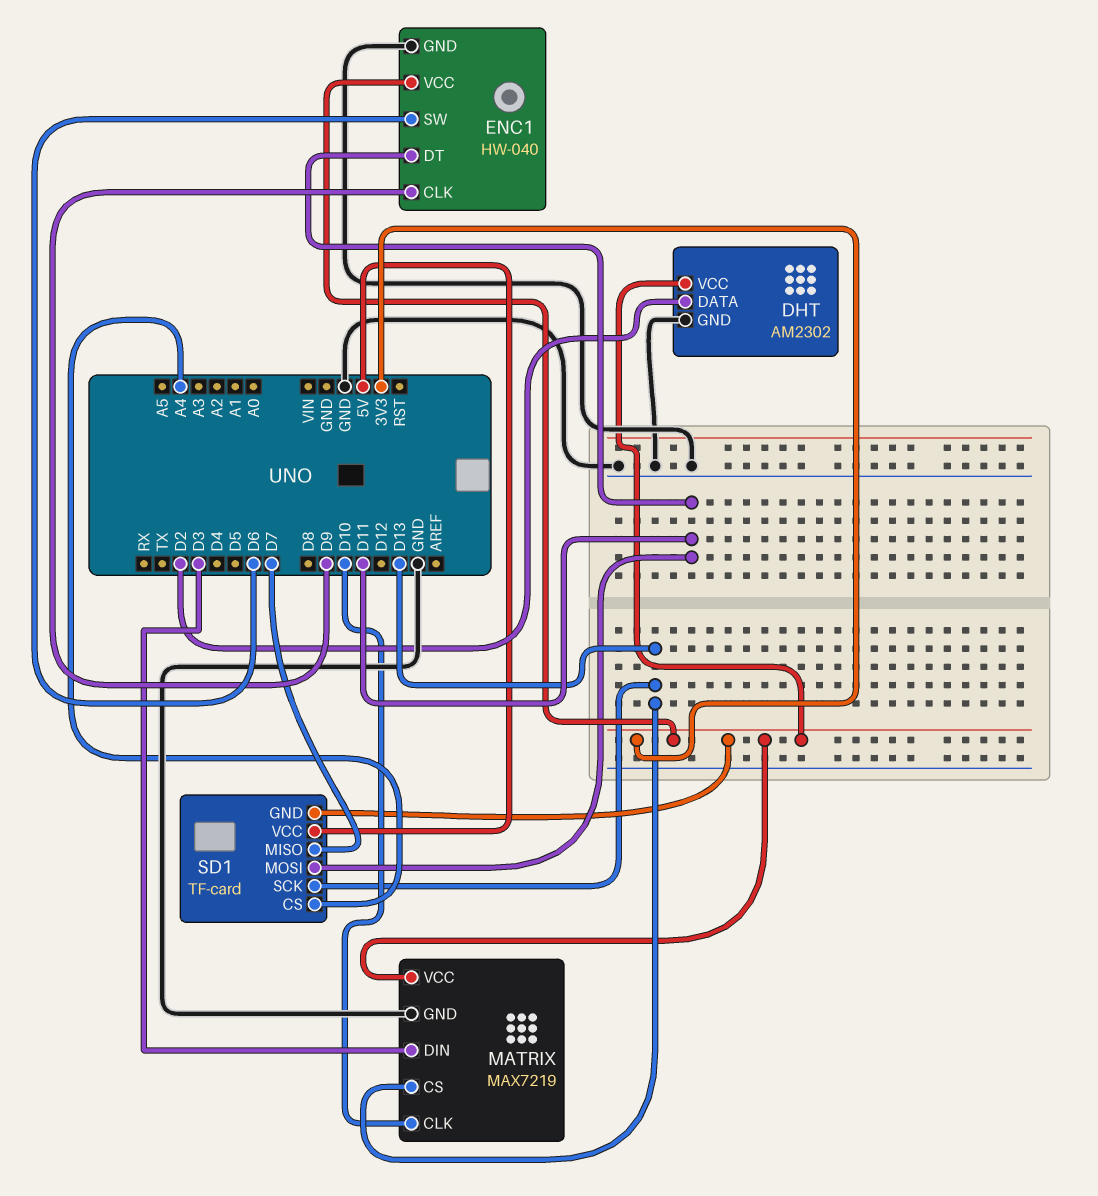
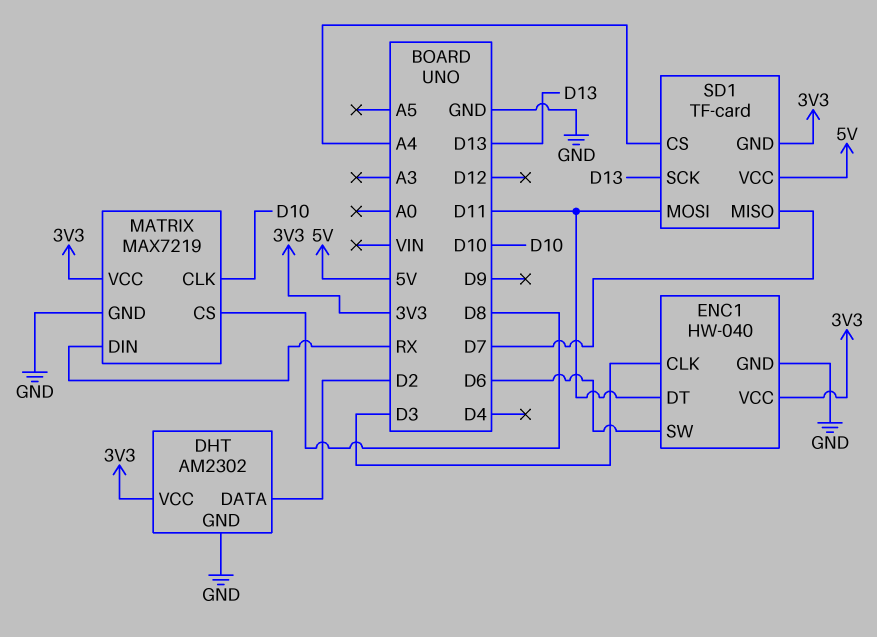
ENC1 pin CLK: D9 -> D3
MATRIX pin CS: D13 -> D8
MATRIX pin DIN: D3 -> RX

